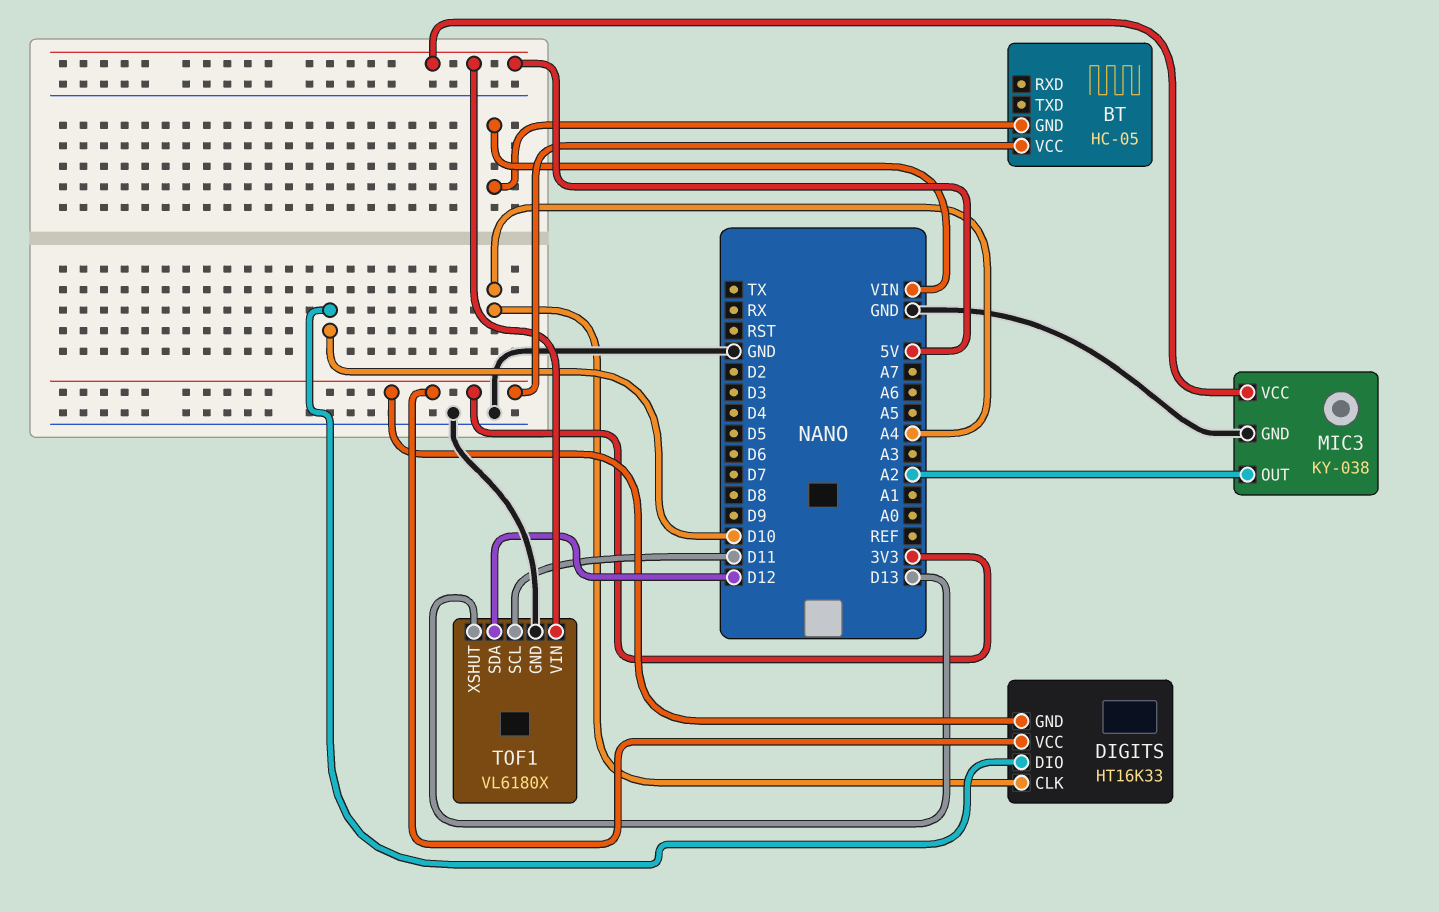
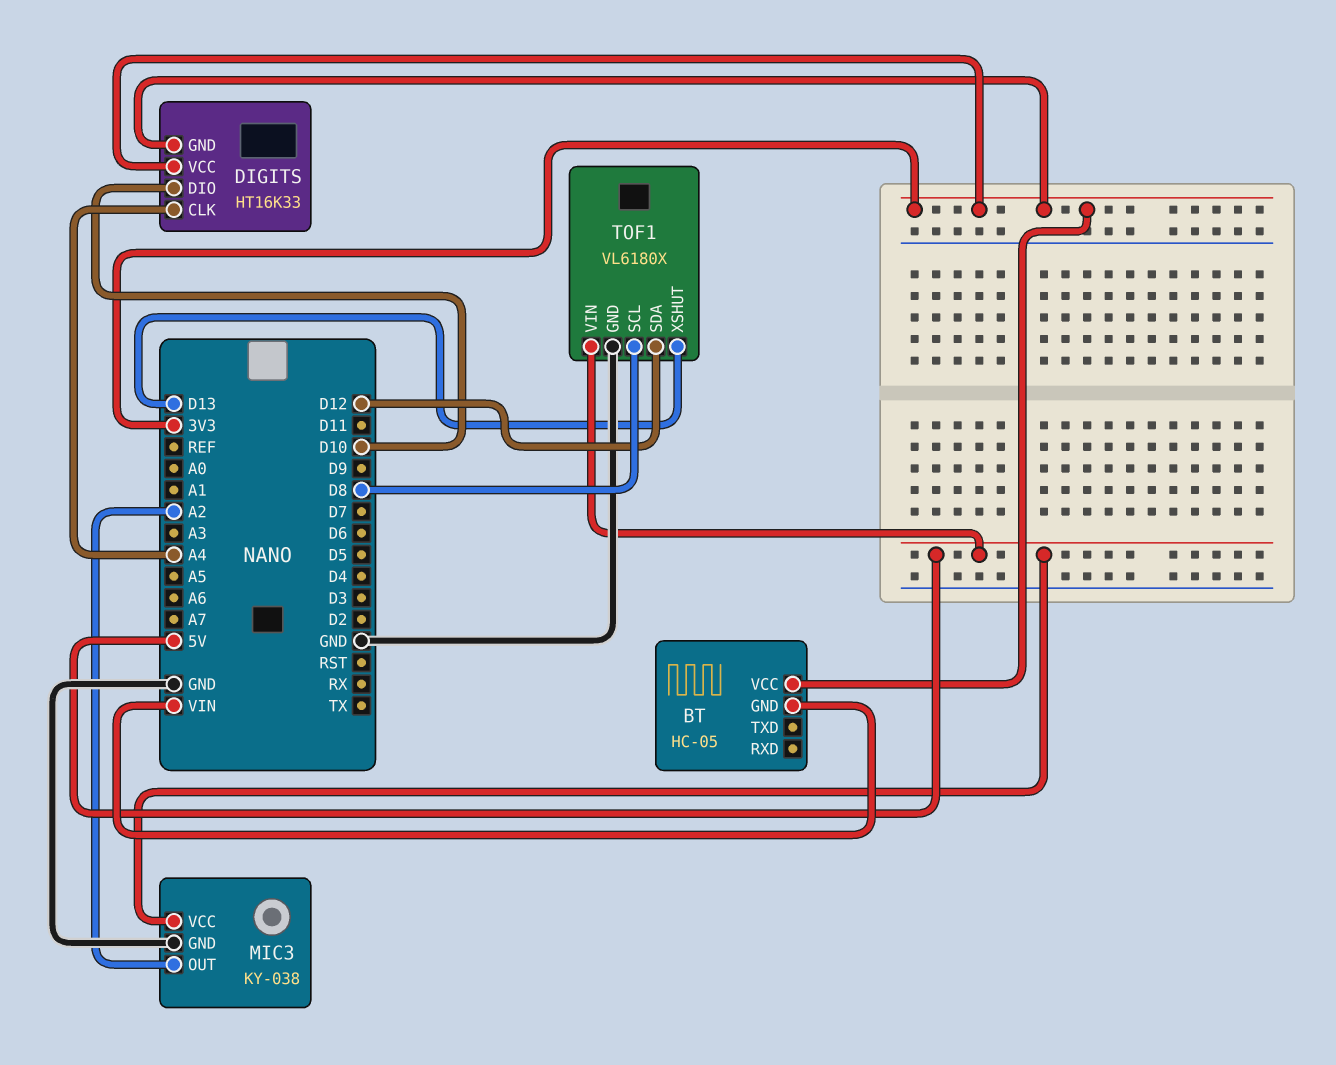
TOF1 pin SCL: D11 -> D8

